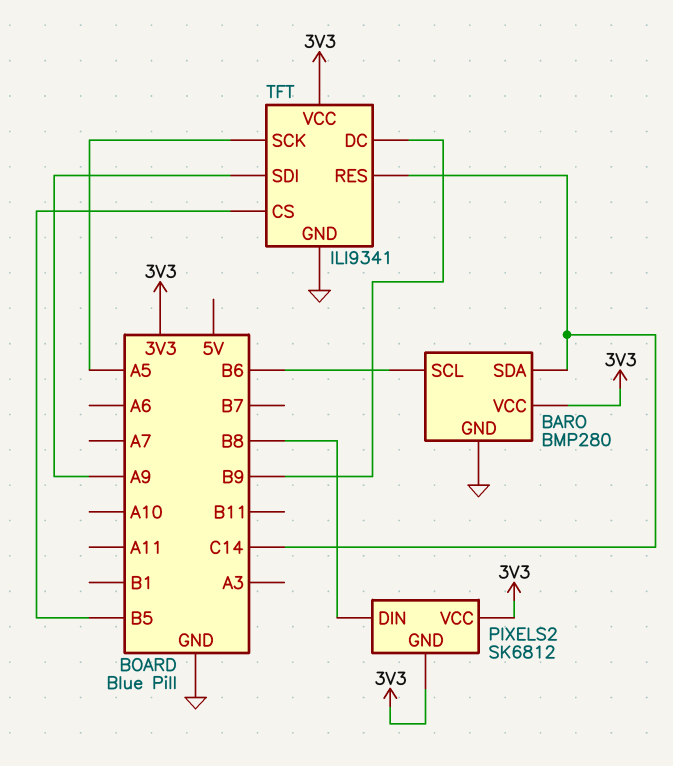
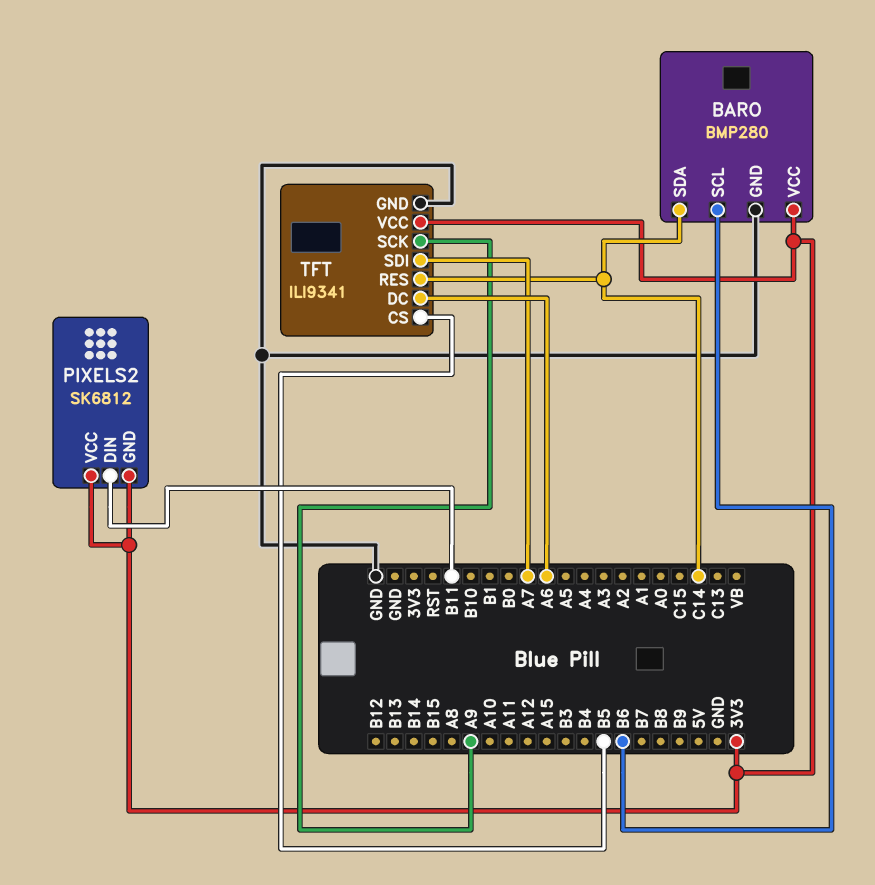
PIXELS2 pin DIN: B8 -> B11
TFT pin DC: B9 -> A6
TFT pin SCK: A5 -> A9
TFT pin SDI: A9 -> A7

